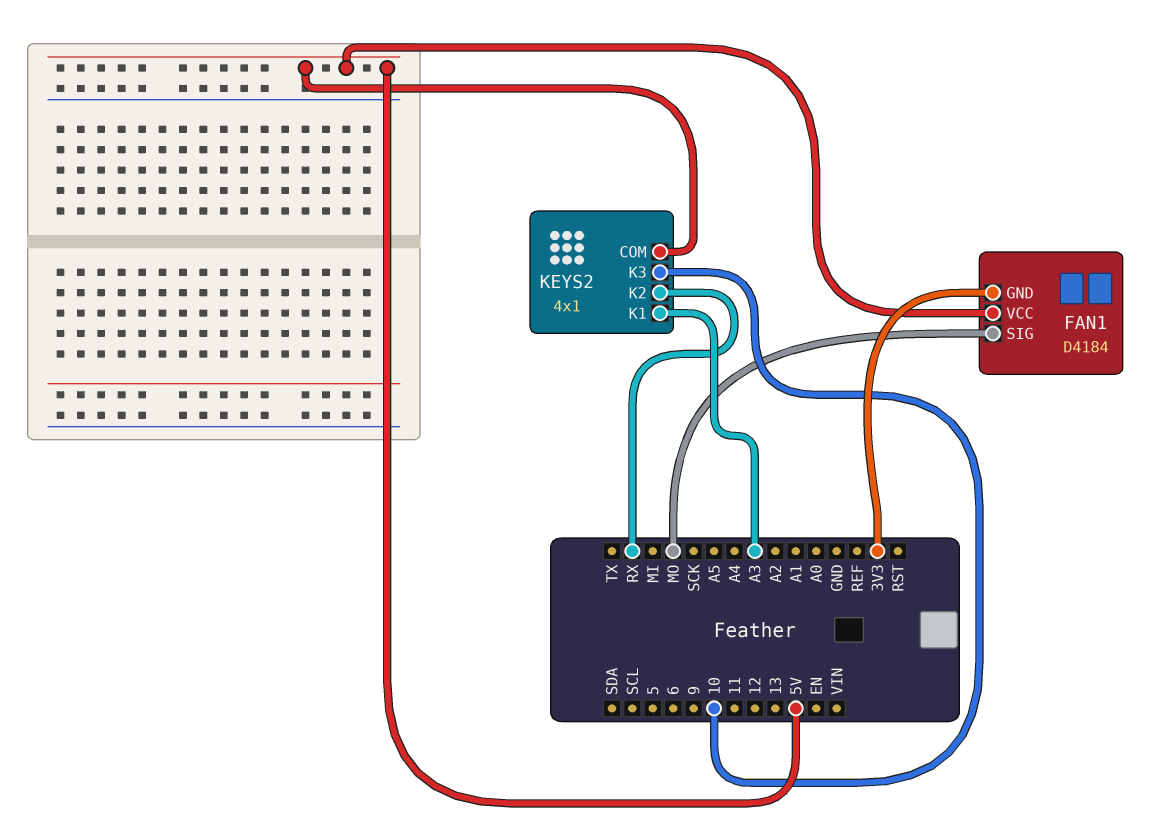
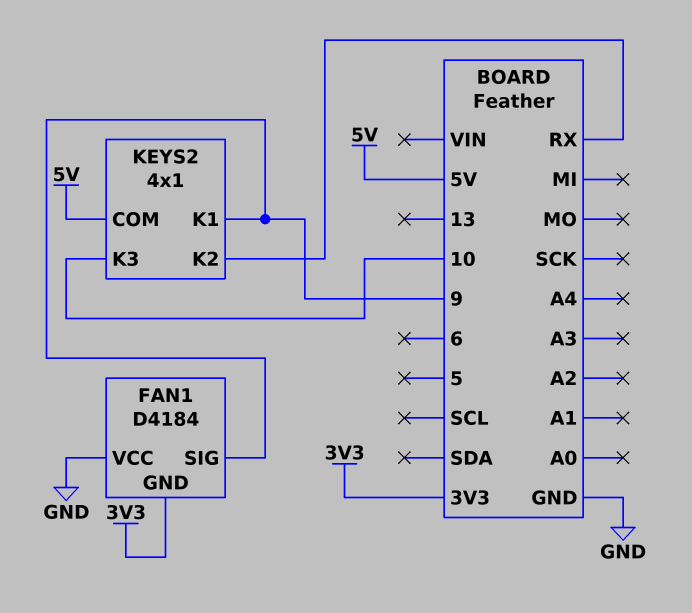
FAN1 pin SIG: MO -> 9
FAN1 pin VCC: 5V -> GND
KEYS2 pin K1: A3 -> 9

